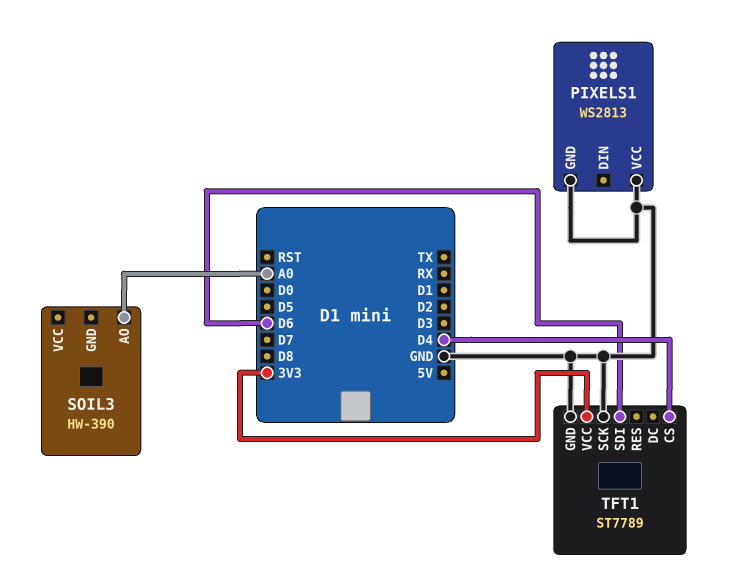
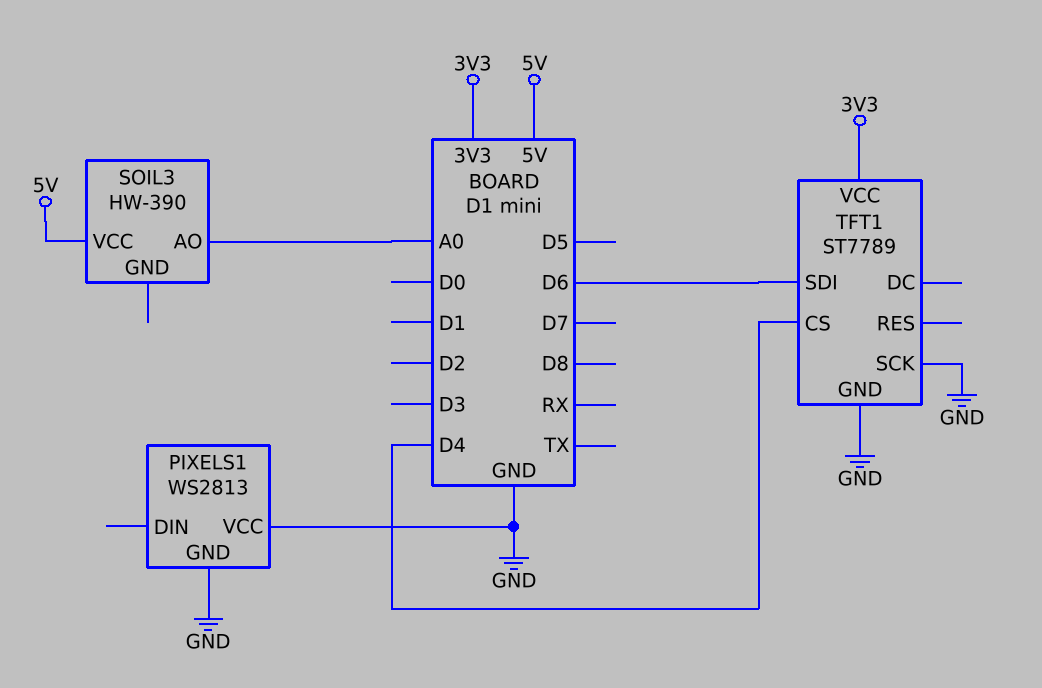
SOIL3 pin VCC: none -> 5V

